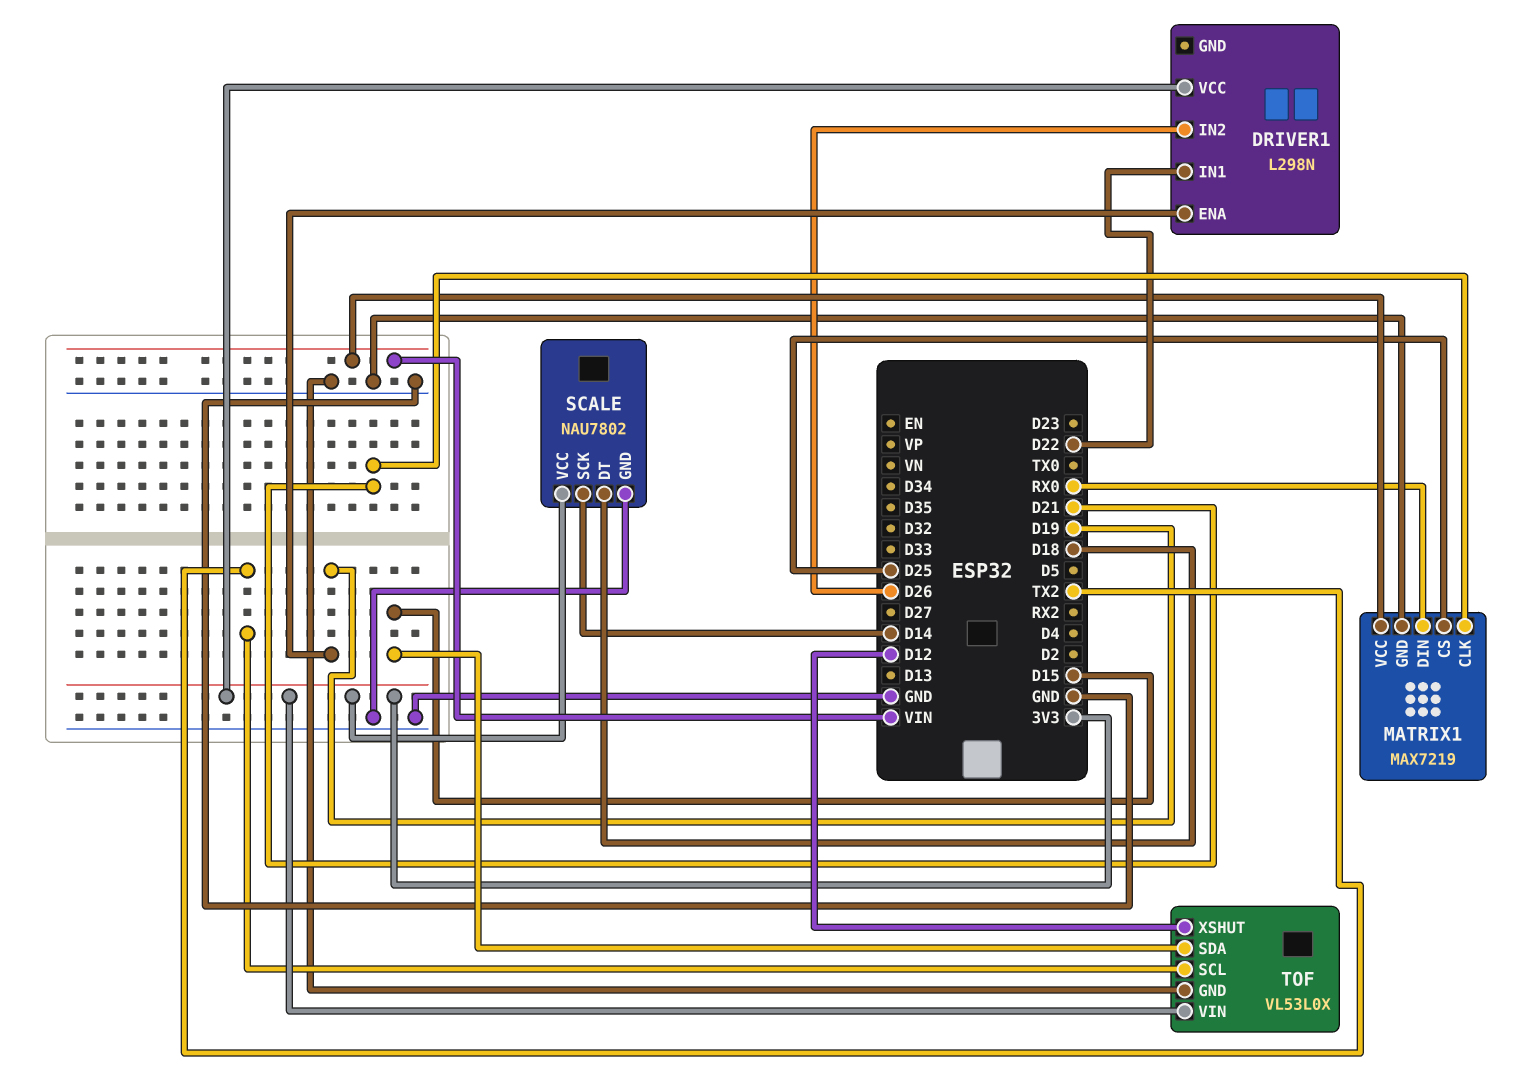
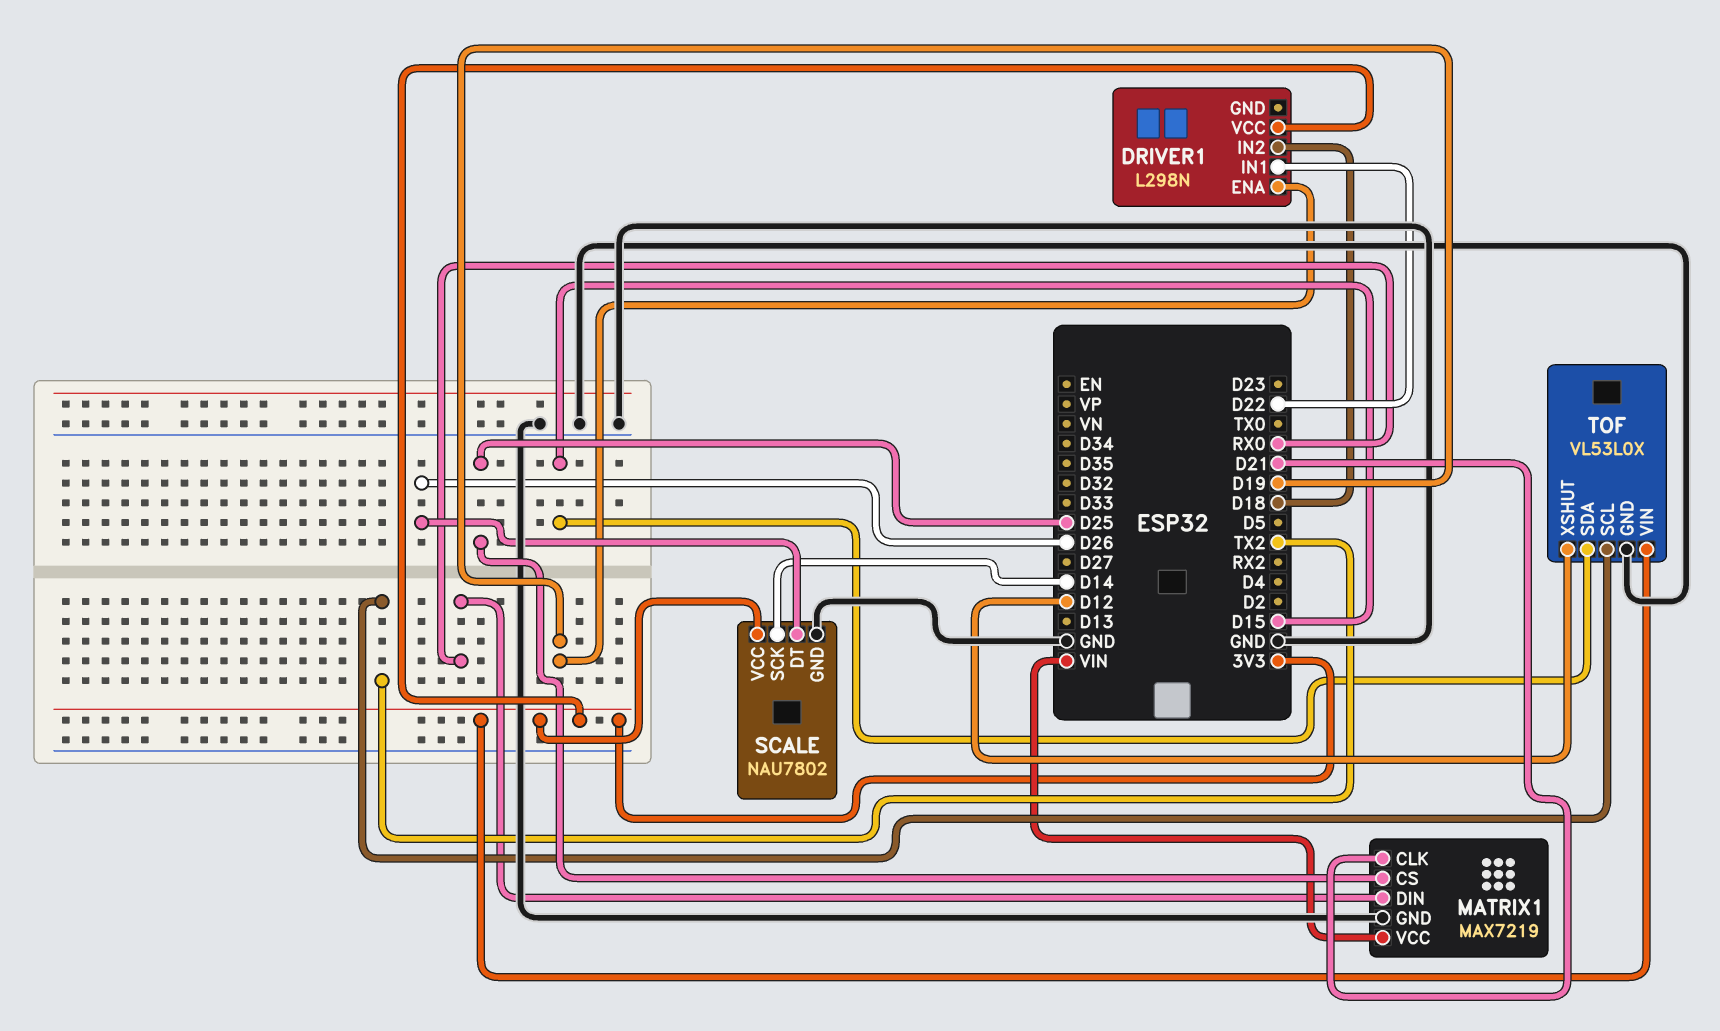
DRIVER1 pin IN2: D26 -> D18
SCALE pin DT: D18 -> D26

